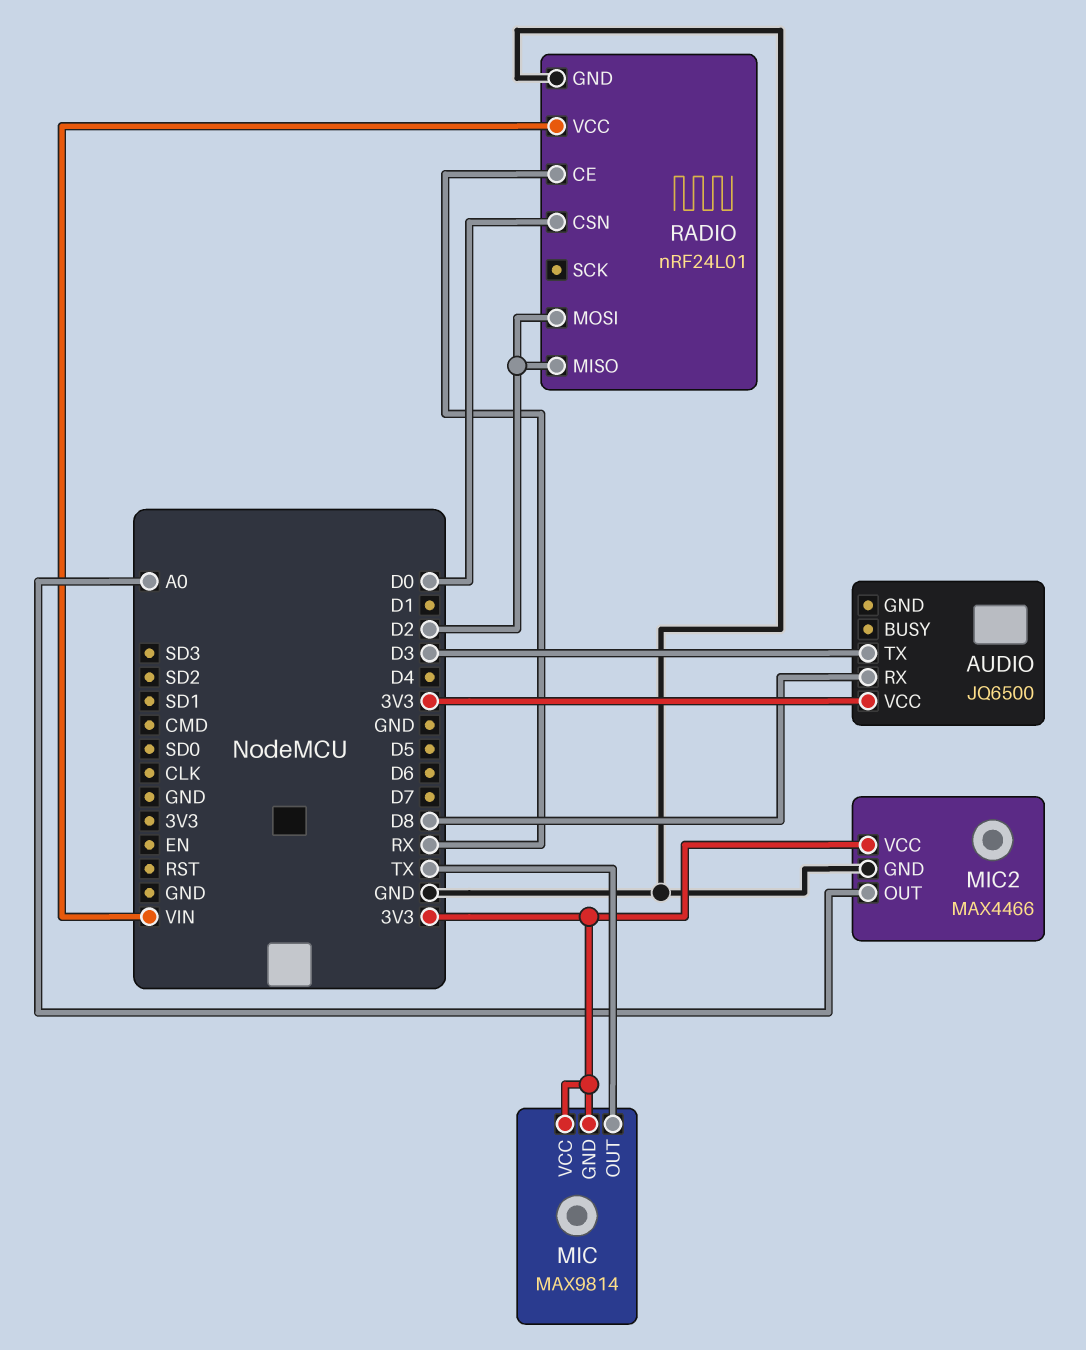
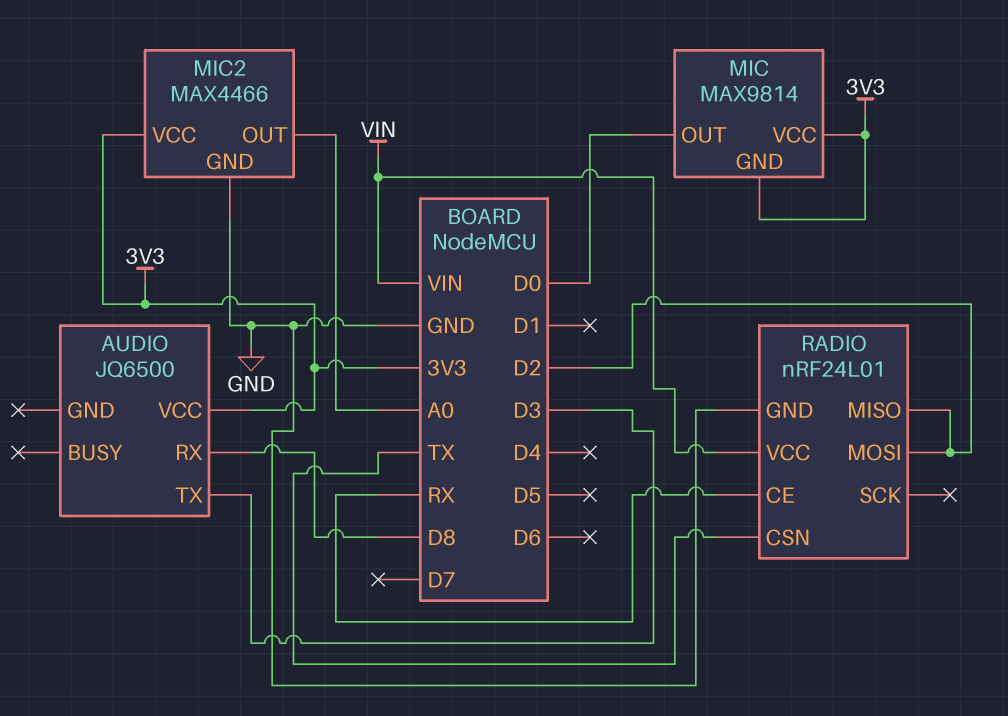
MIC pin OUT: TX -> D0
RADIO pin CSN: D0 -> TX

